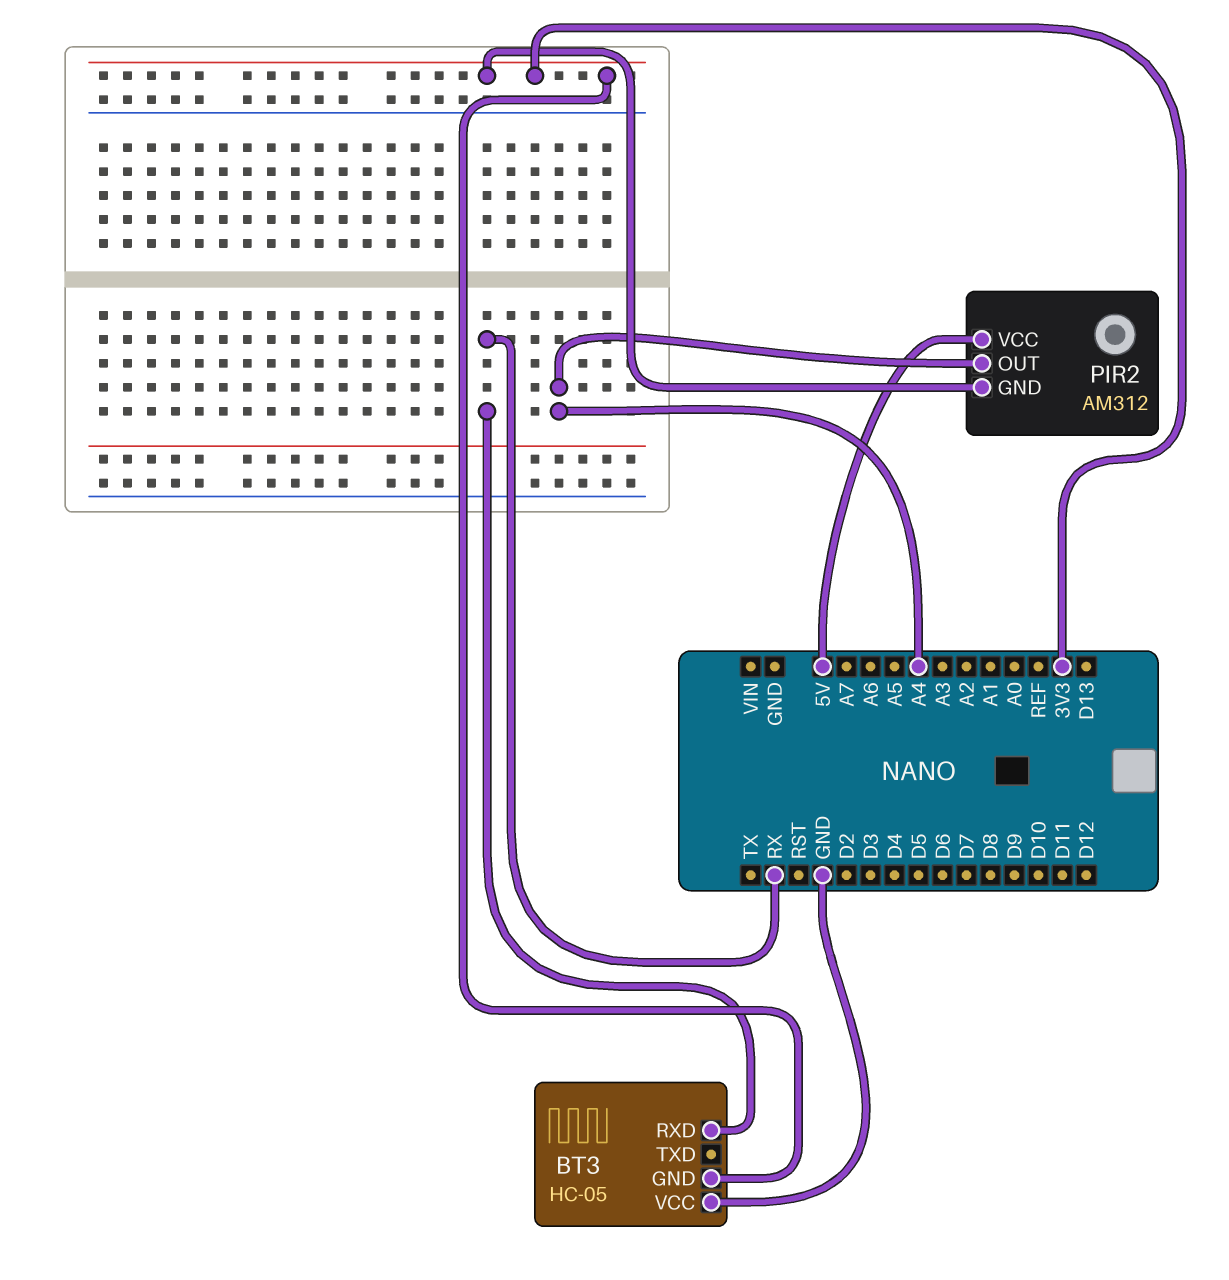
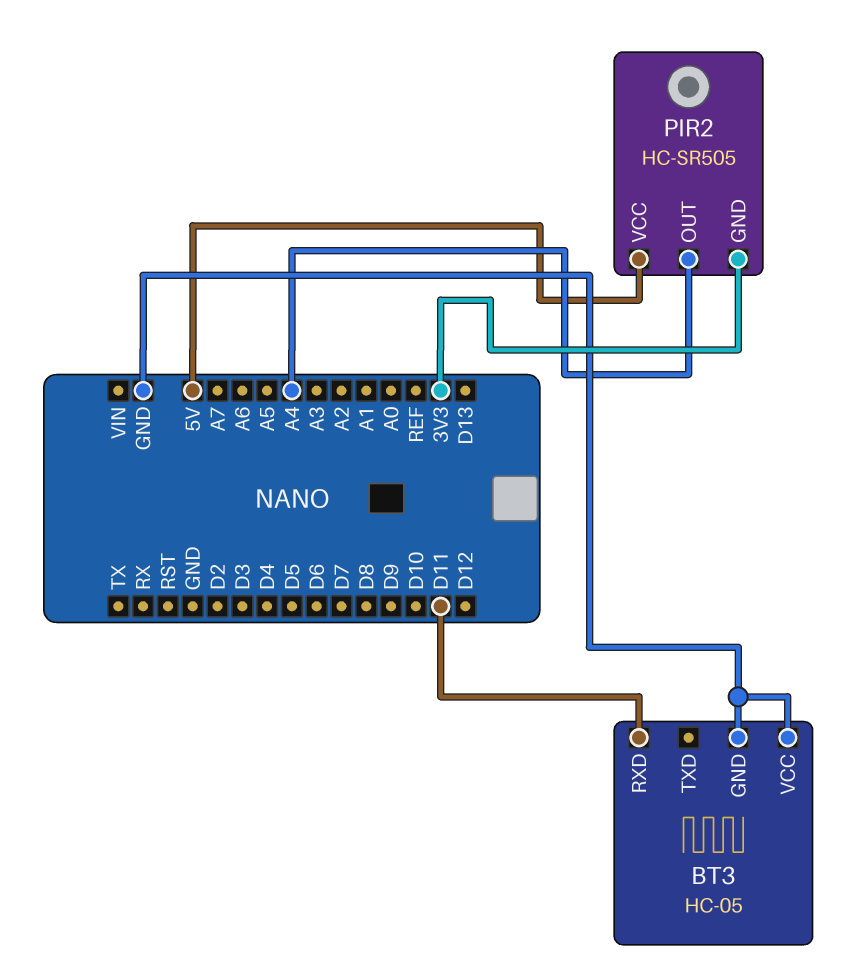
BT3 pin GND: 3V3 -> GND
BT3 pin RXD: RX -> D11
PIR2: AM312 -> HC-SR505

